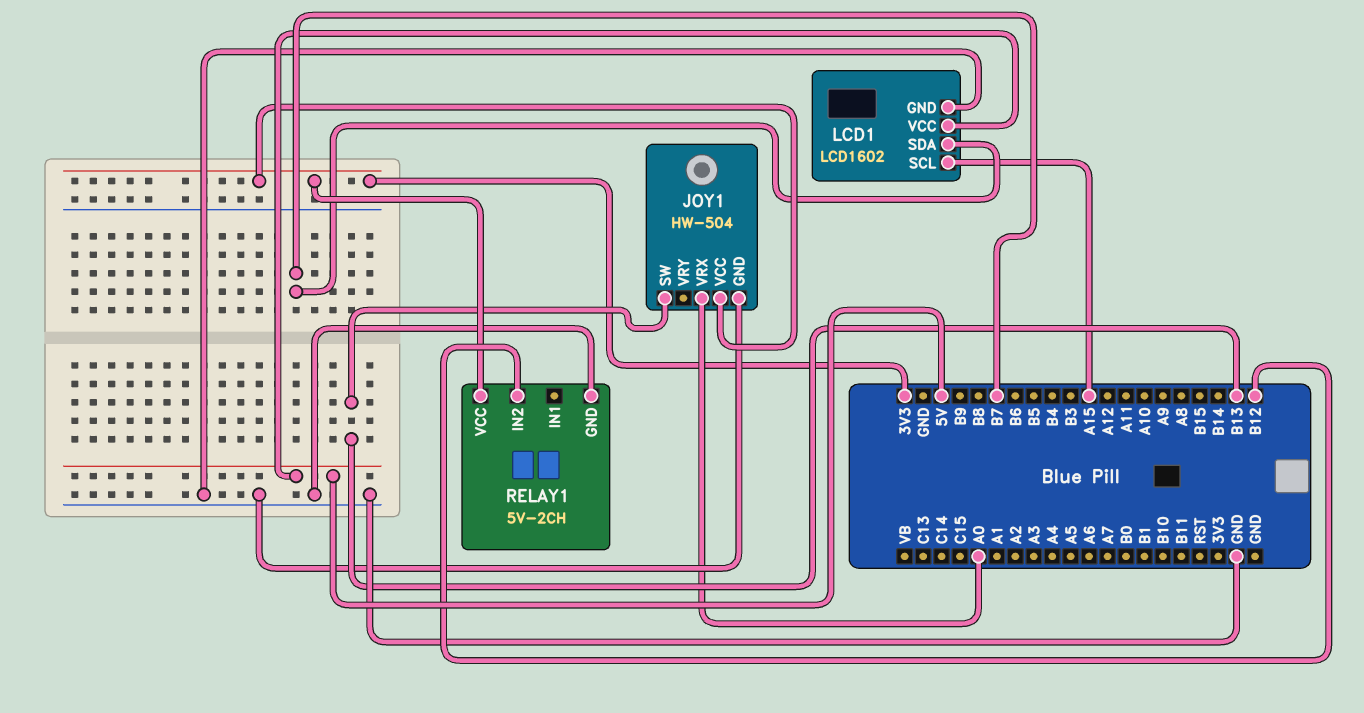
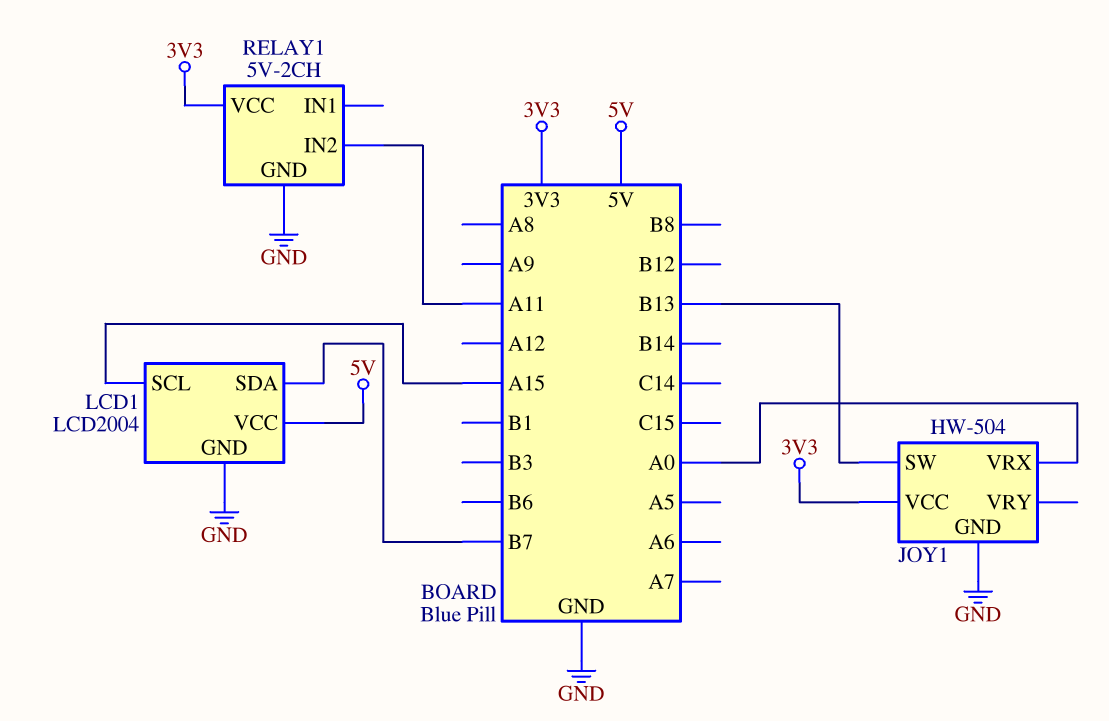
LCD1: LCD1602 -> LCD2004
RELAY1 pin IN2: B12 -> A11

